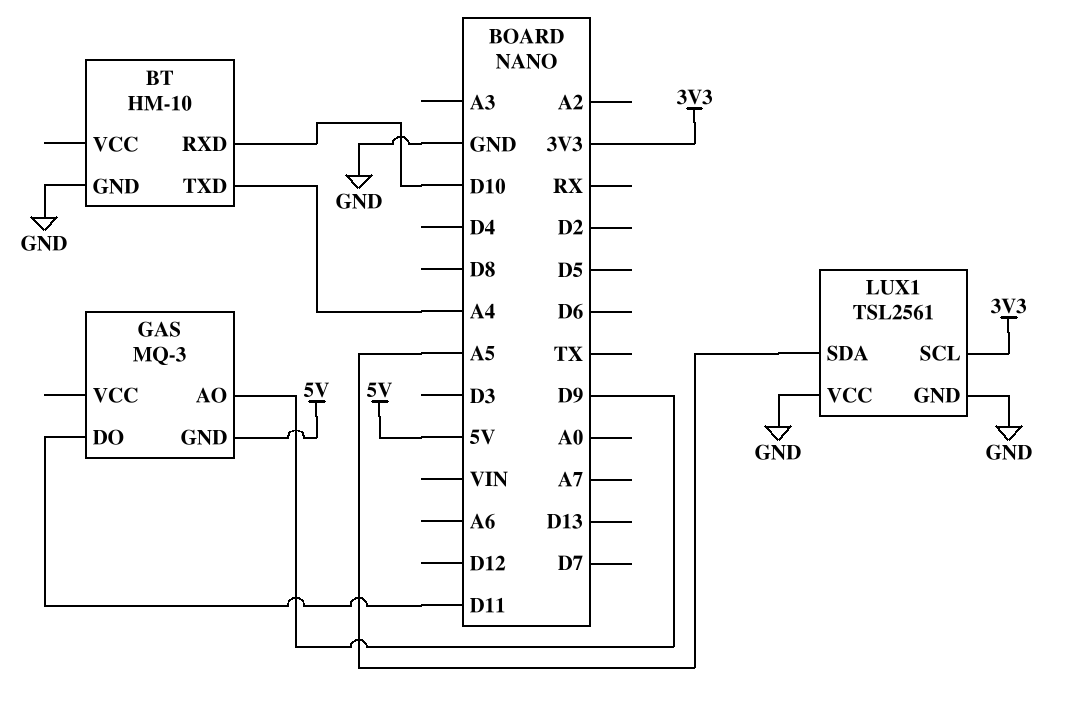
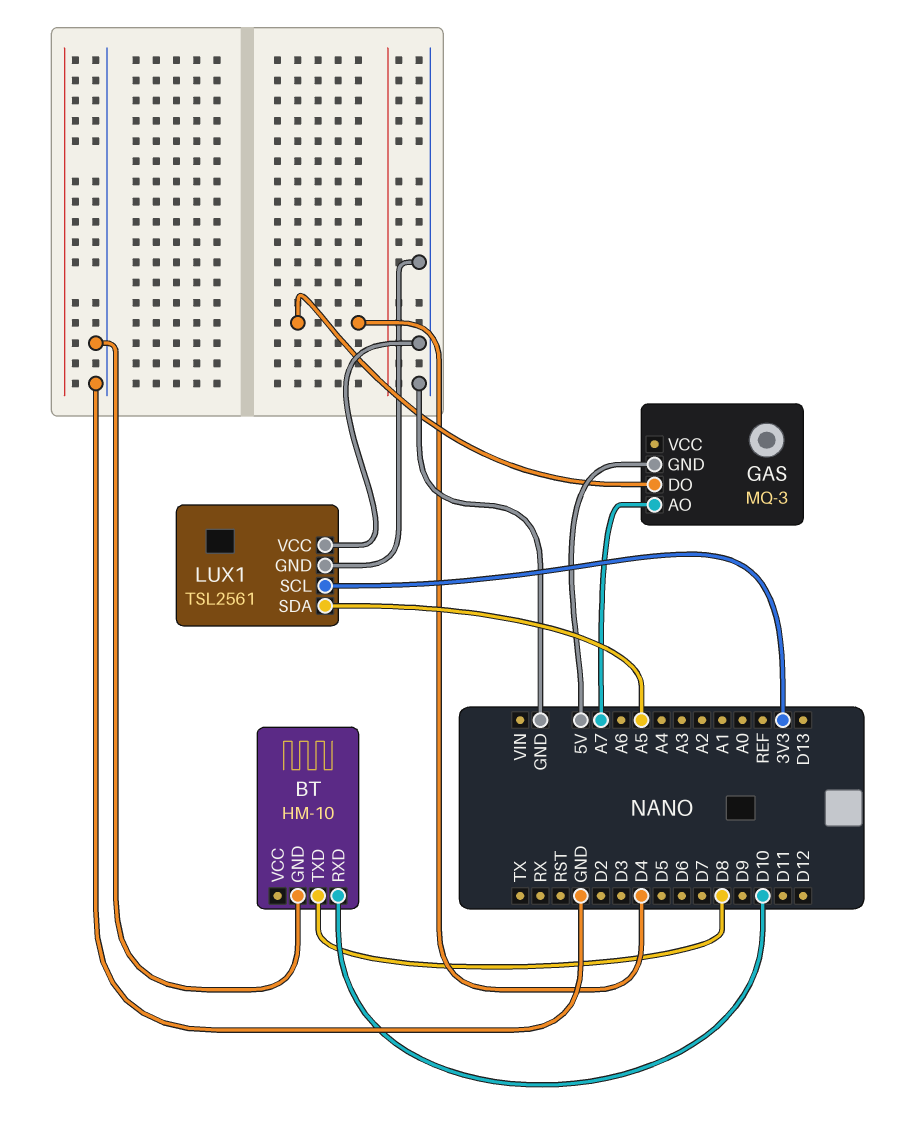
BT pin TXD: A4 -> D8
GAS pin AO: D9 -> A7
GAS pin DO: D11 -> D4

